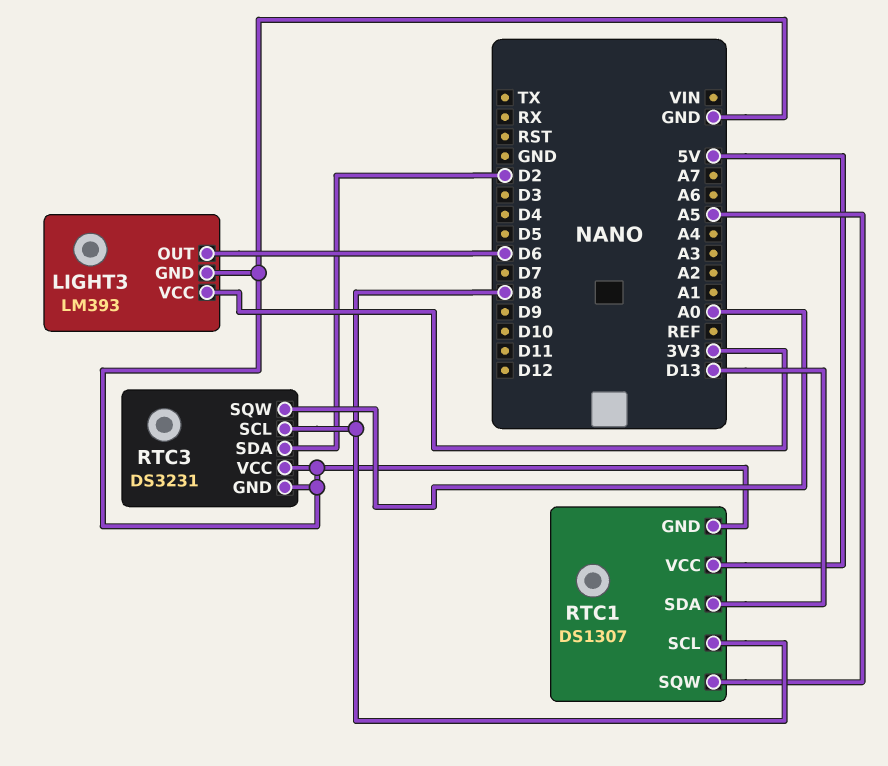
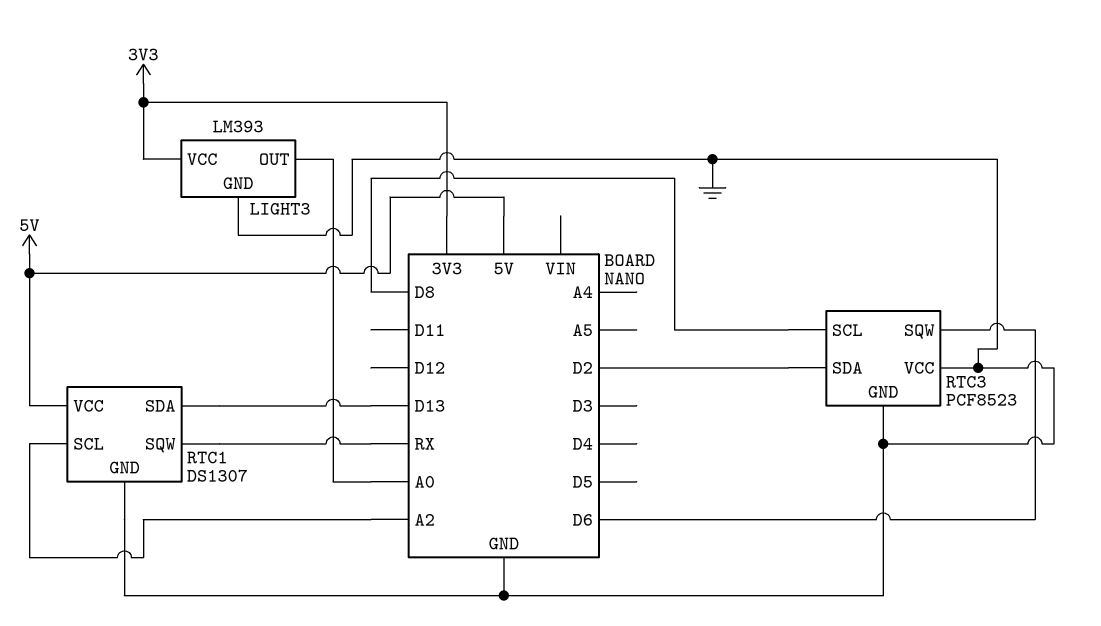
LIGHT3 pin OUT: D6 -> A0
RTC1 pin SCL: D8 -> A2
RTC1 pin SQW: A5 -> RX
RTC3: DS3231 -> PCF8523
RTC3 pin SQW: A0 -> D6

